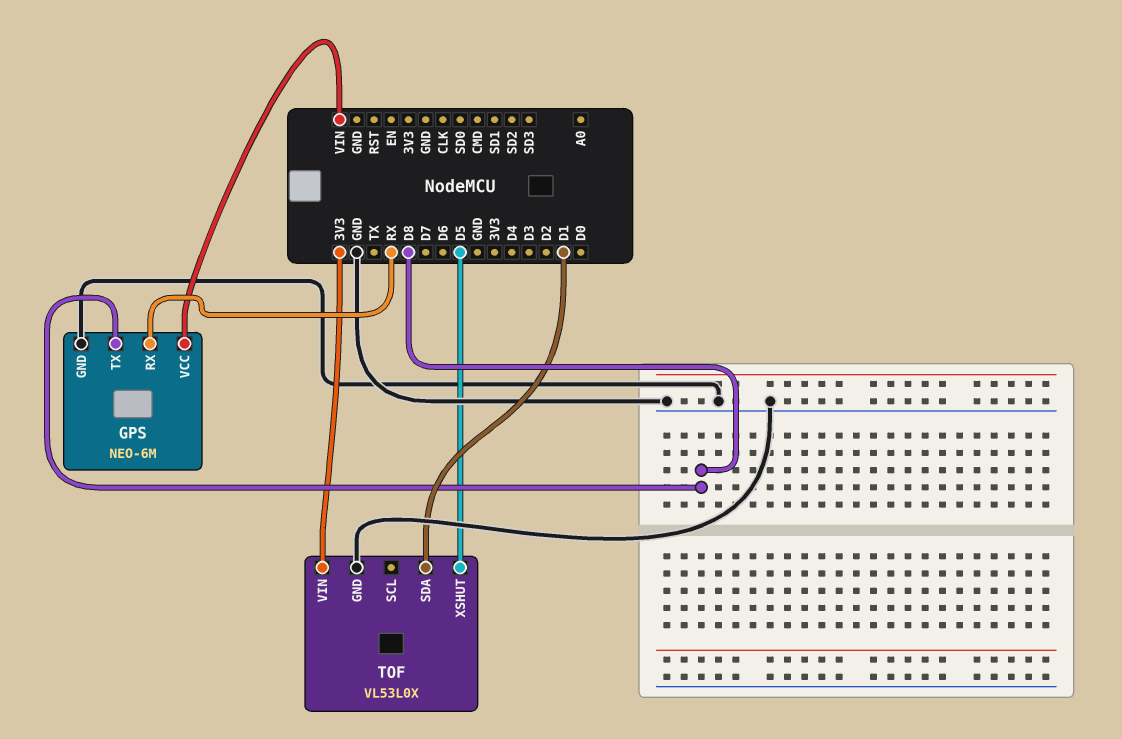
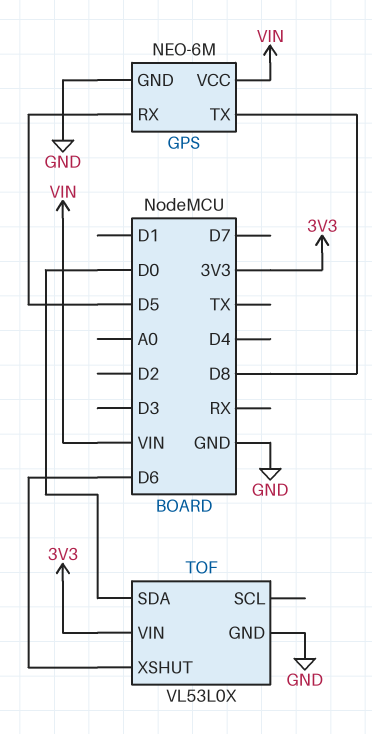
GPS pin RX: RX -> D5
TOF pin SDA: D1 -> D0
TOF pin XSHUT: D5 -> D6

